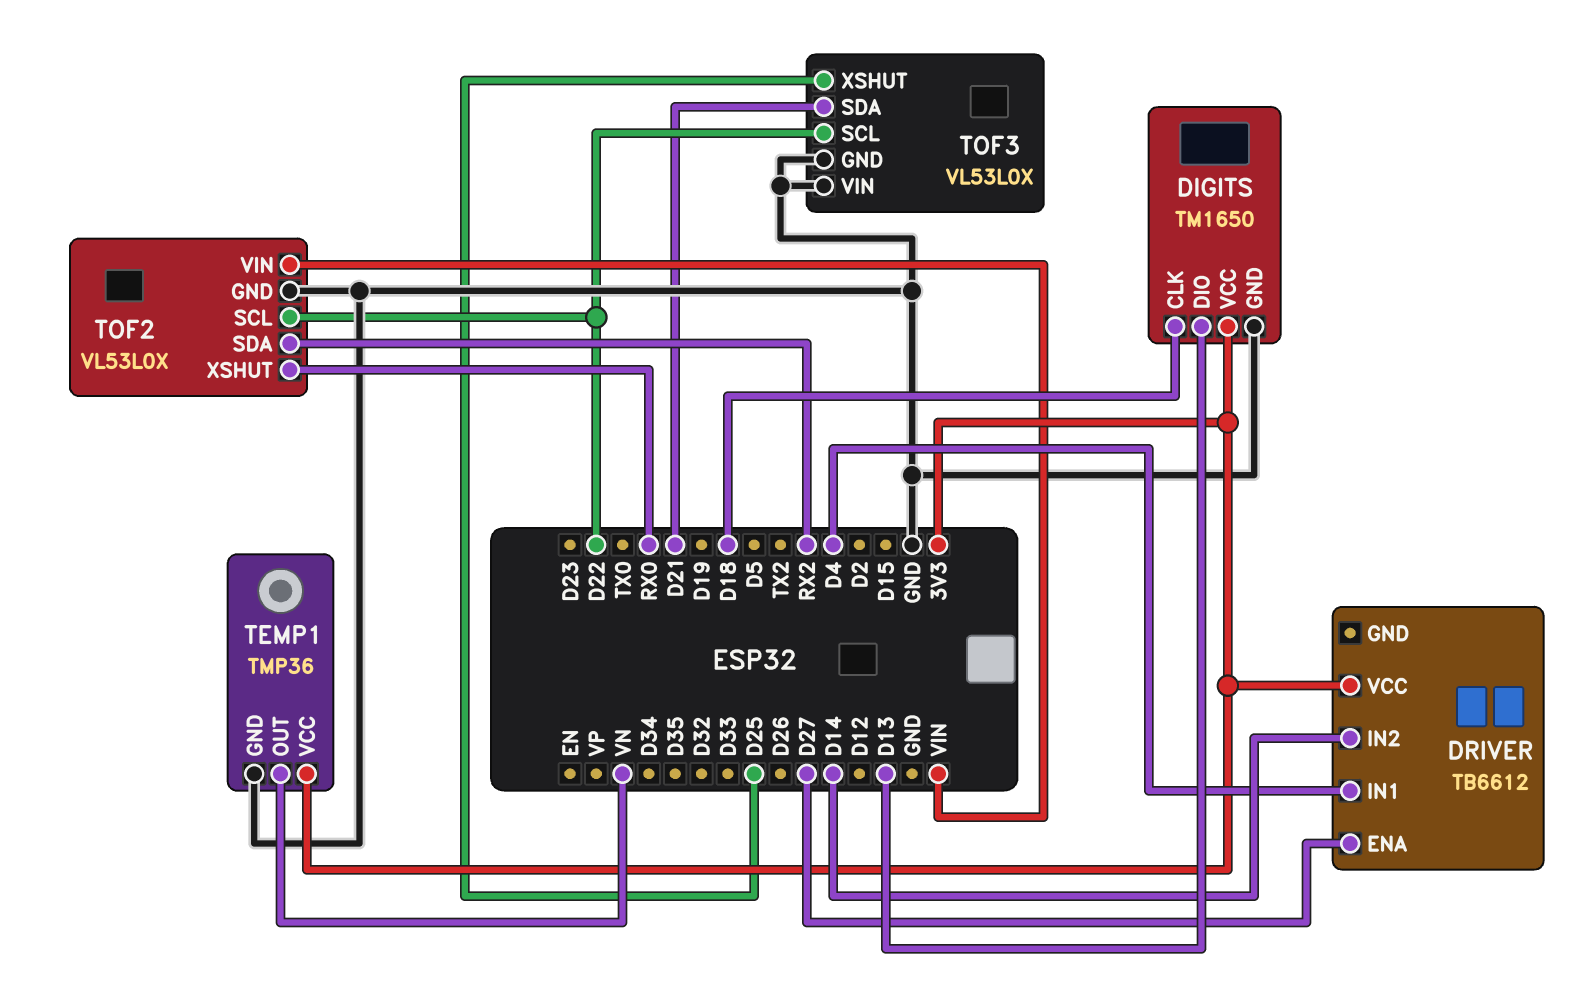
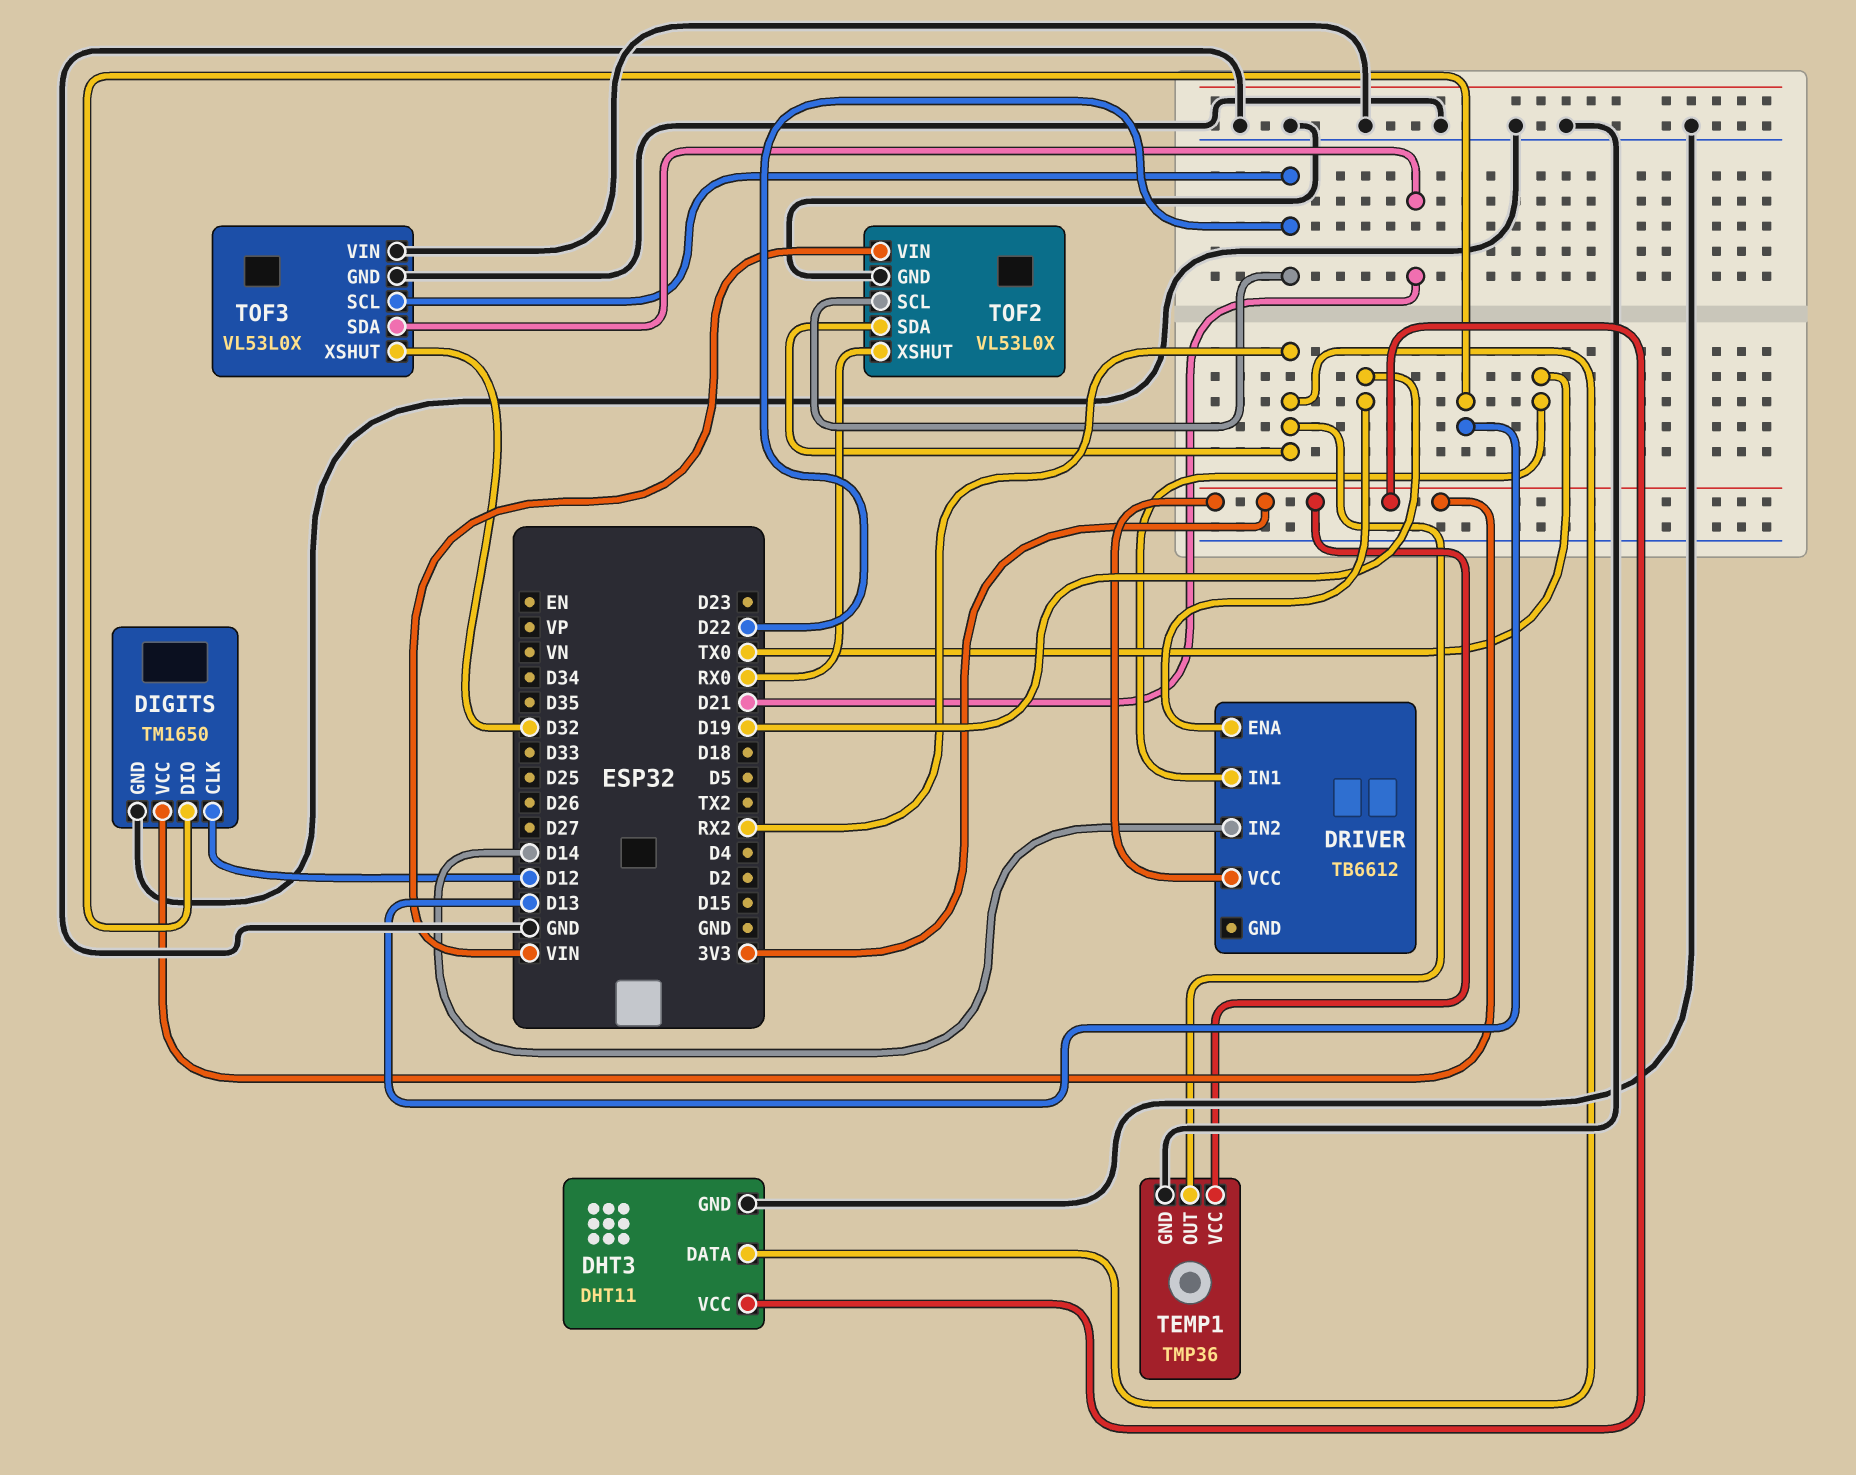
DHT3: none -> DHT11
DHT3 pin DATA: none -> RX2
DHT3 pin GND: none -> GND
DHT3 pin VCC: none -> 3V3
DIGITS pin CLK: D18 -> D12
DRIVER pin ENA: D27 -> D19
DRIVER pin IN1: D4 -> TX0
TEMP1 pin OUT: VN -> RX2
TOF3 pin XSHUT: D25 -> D32

